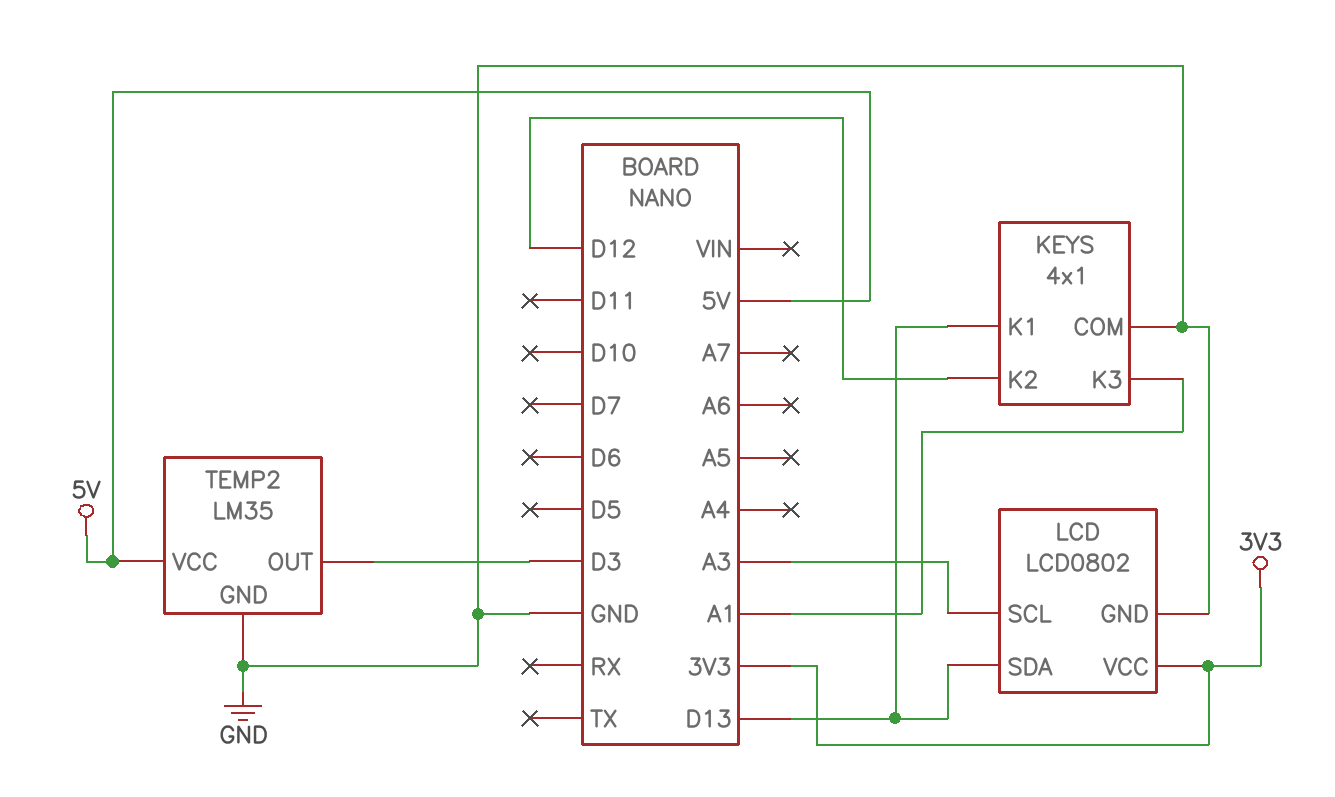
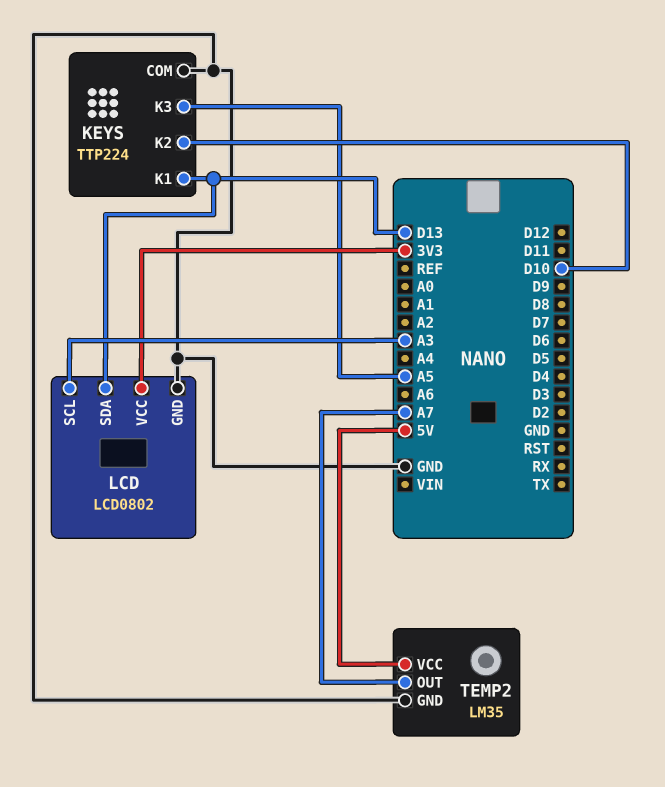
KEYS: 4x1 -> TTP224
KEYS pin K2: D12 -> D10
KEYS pin K3: A1 -> A5
TEMP2 pin OUT: D3 -> A7

